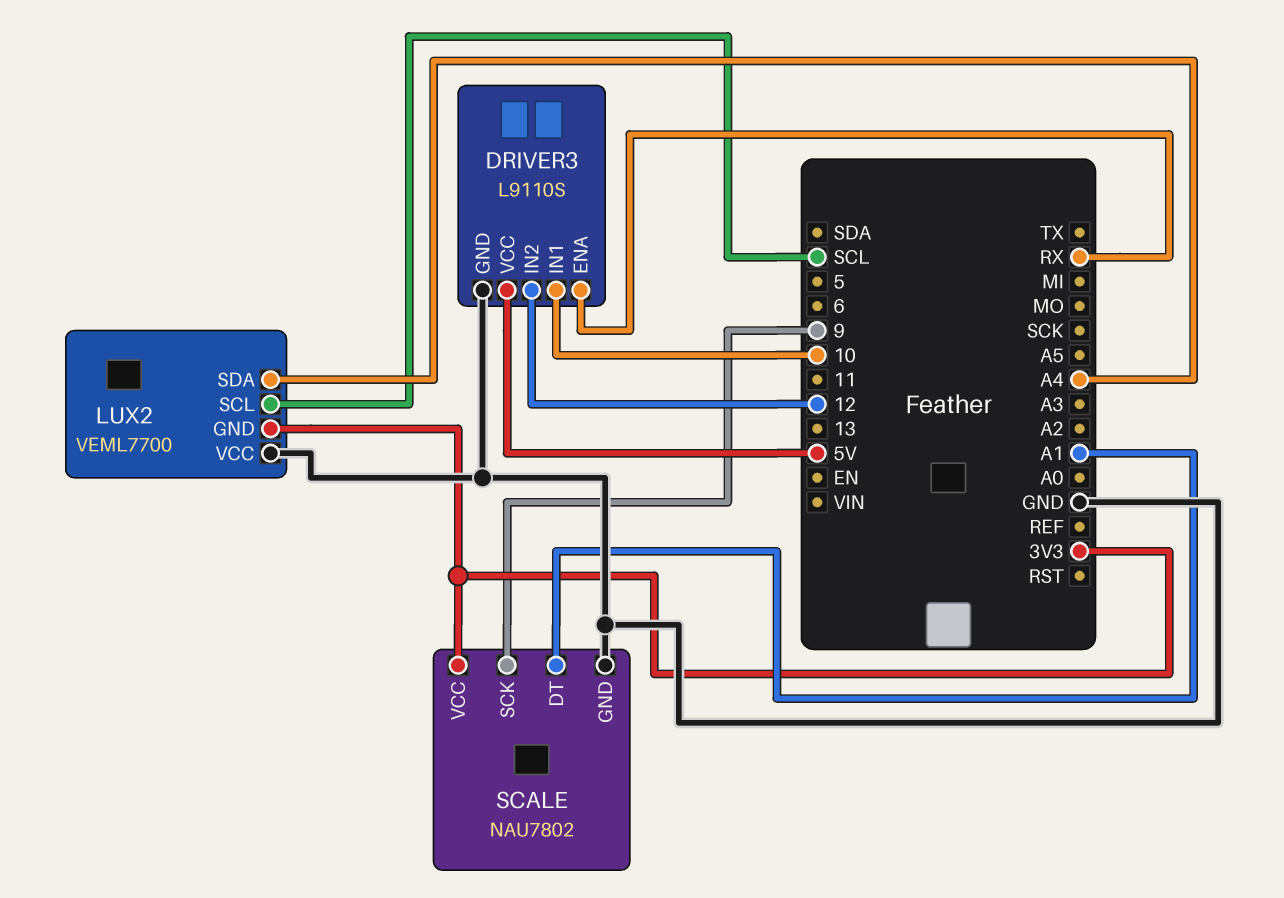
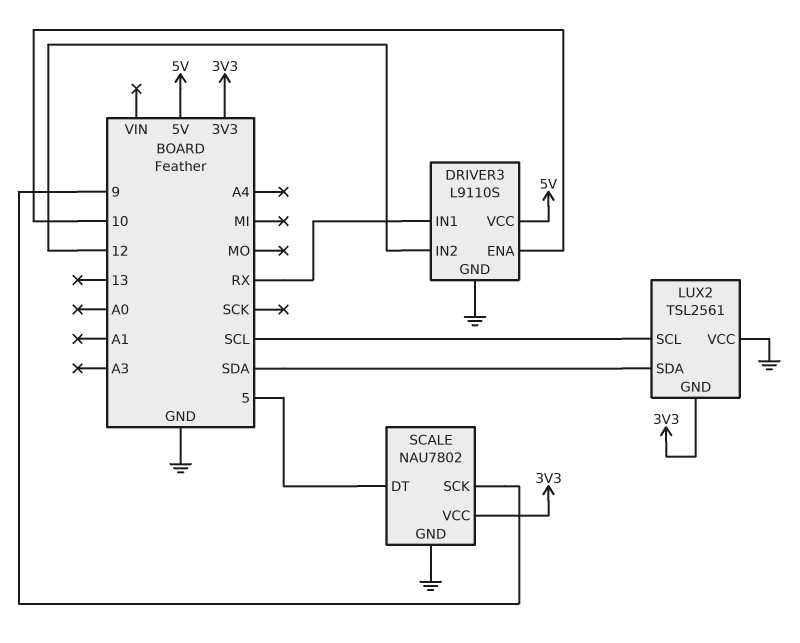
DRIVER3 pin ENA: RX -> 10
DRIVER3 pin IN1: 10 -> RX
LUX2: VEML7700 -> TSL2561
LUX2 pin SDA: A4 -> SDA
SCALE pin DT: A1 -> 5

